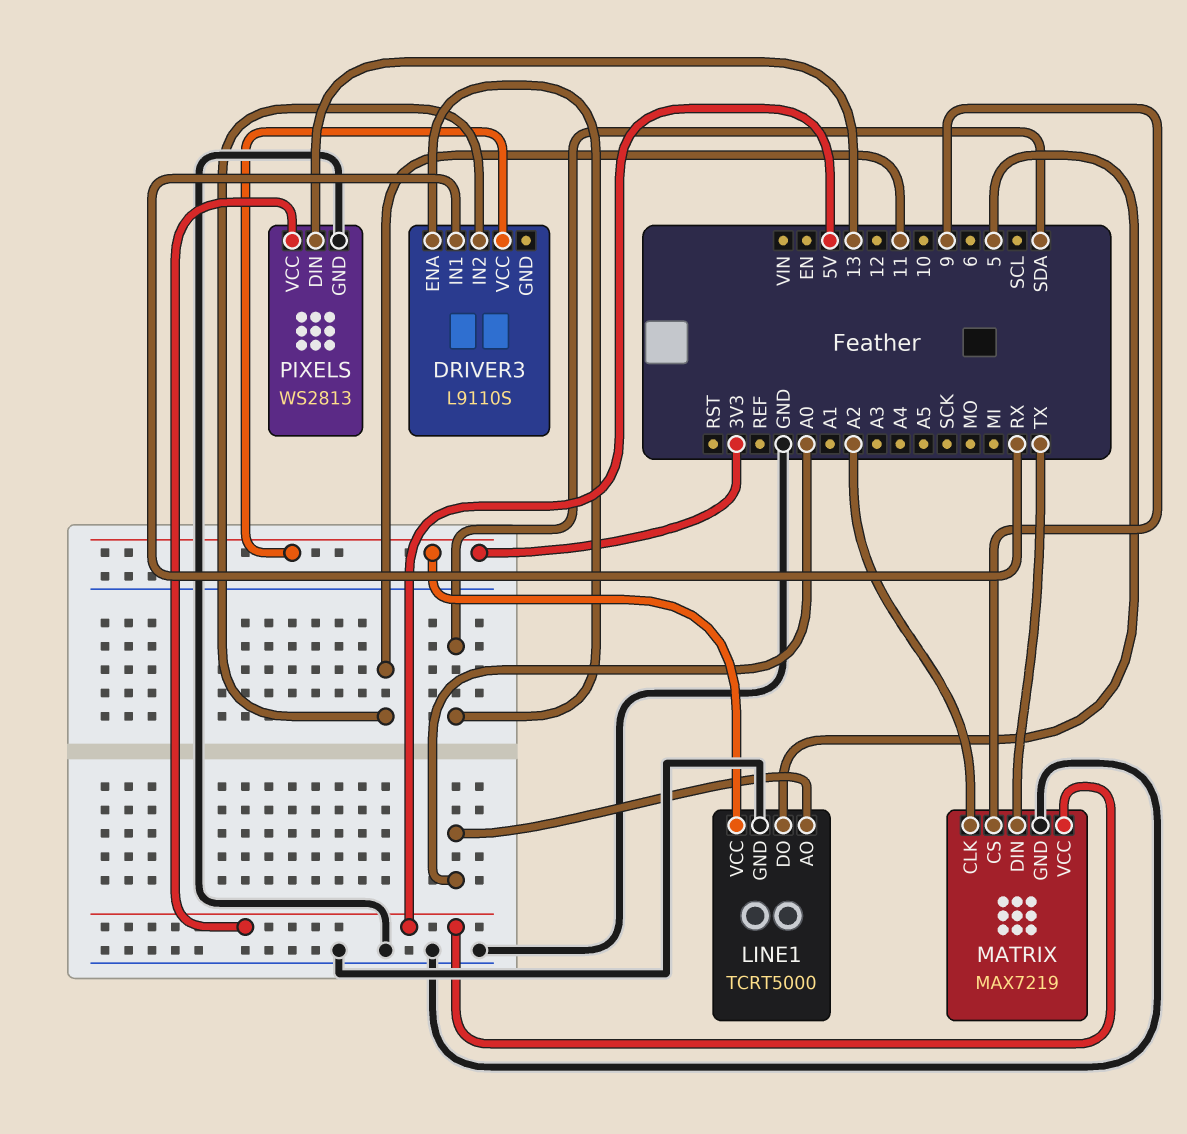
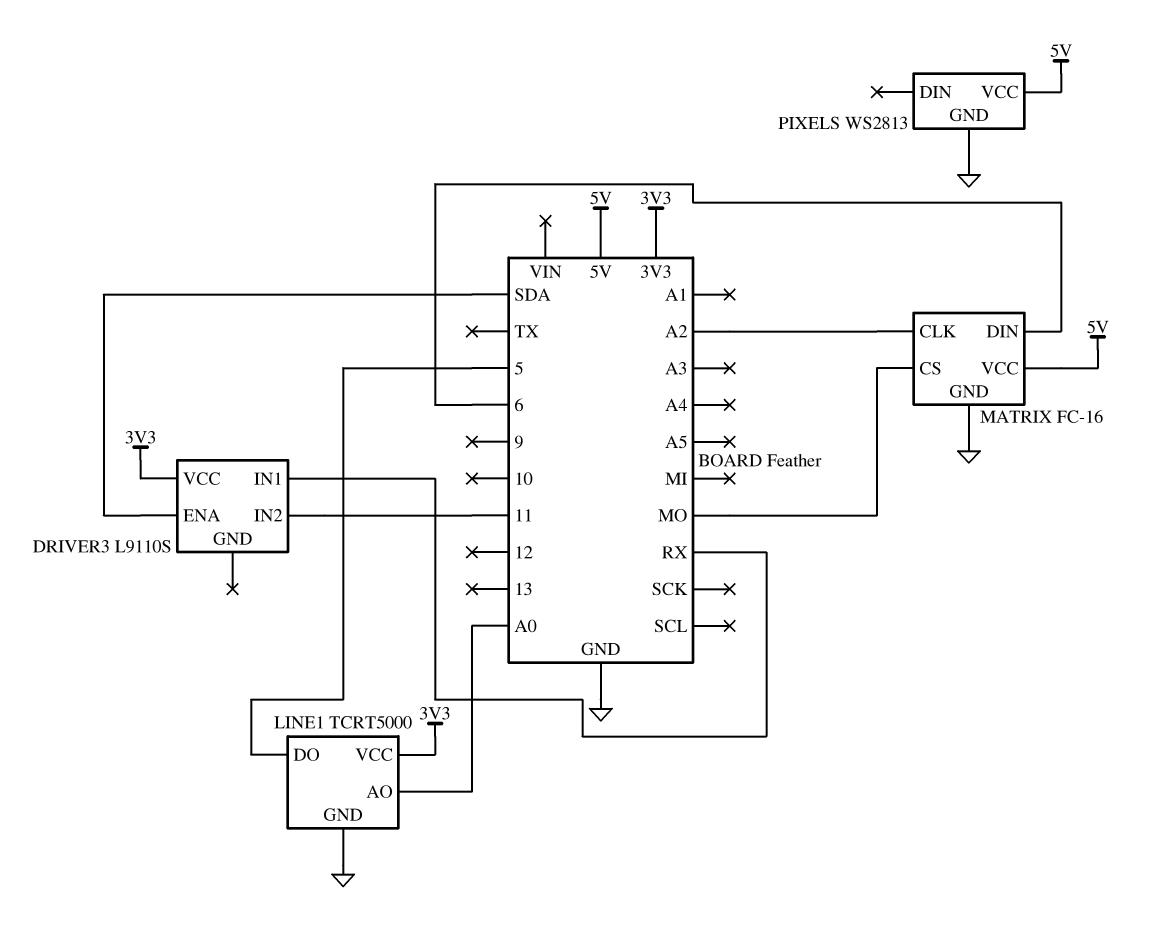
MATRIX: MAX7219 -> FC-16
MATRIX pin CS: 9 -> MO
MATRIX pin DIN: TX -> 6
PIXELS pin DIN: 13 -> none

